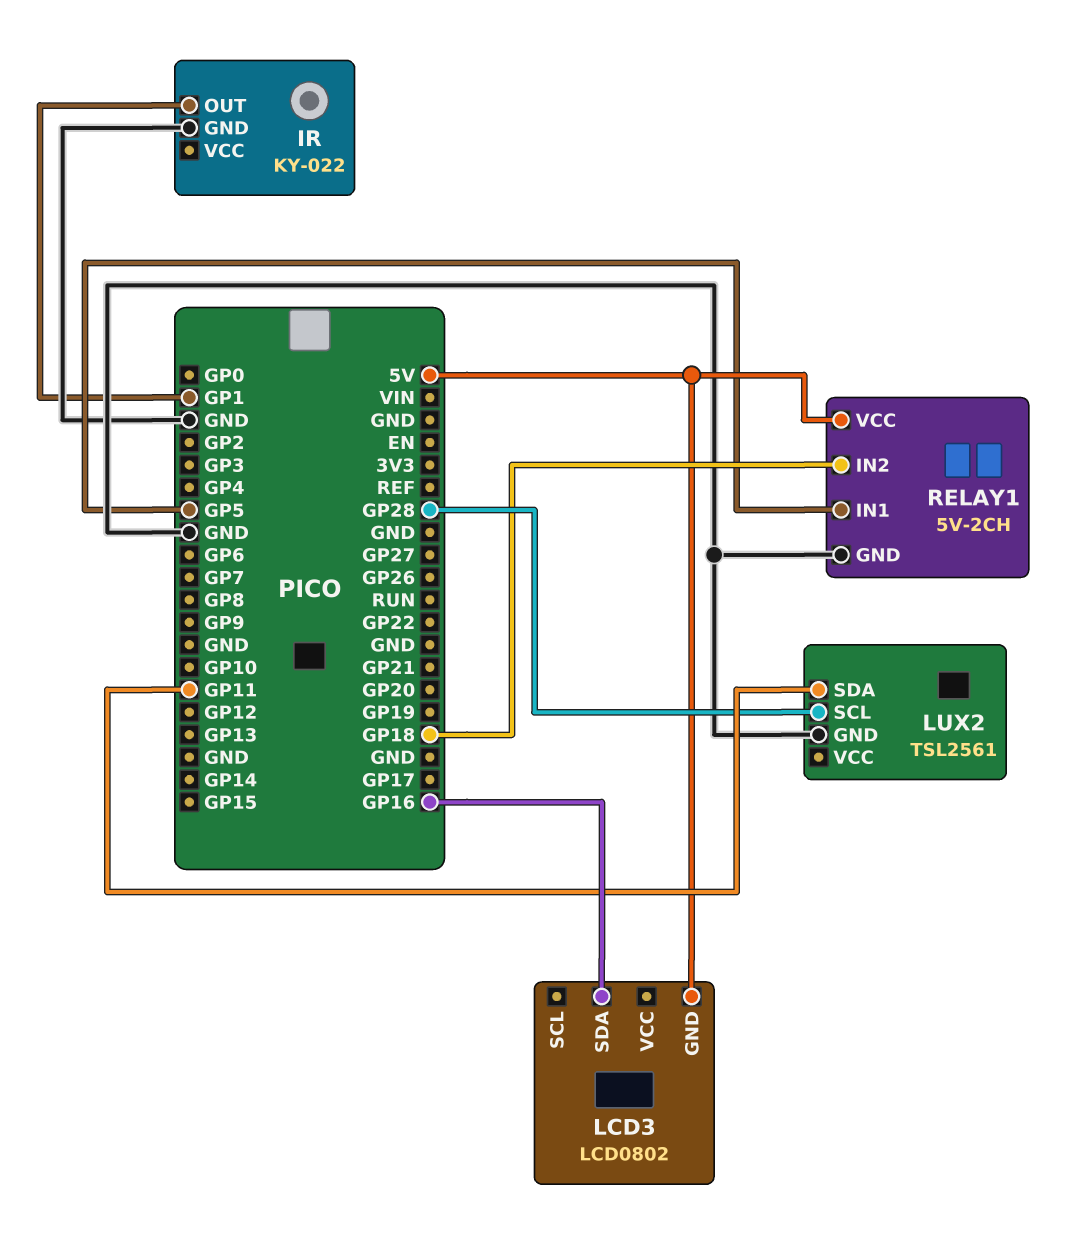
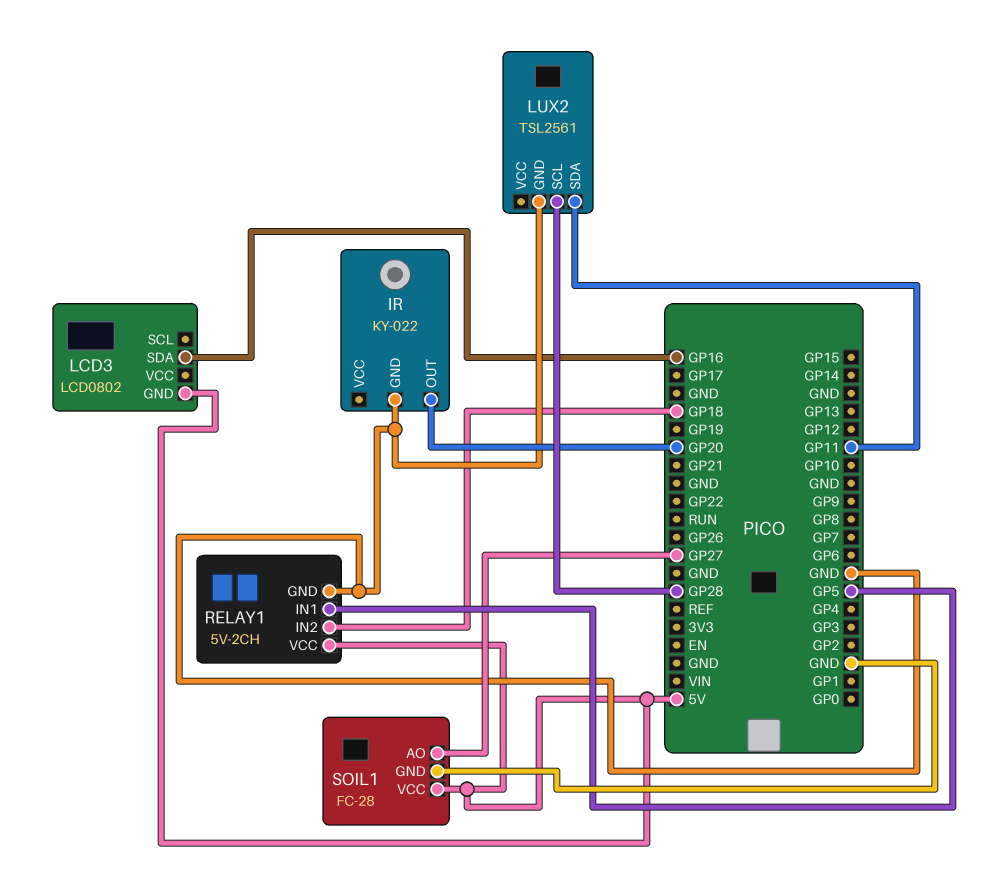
IR pin OUT: GP1 -> GP20
SOIL1: none -> FC-28
SOIL1 pin AO: none -> GP27
SOIL1 pin GND: none -> GND
SOIL1 pin VCC: none -> 5V

